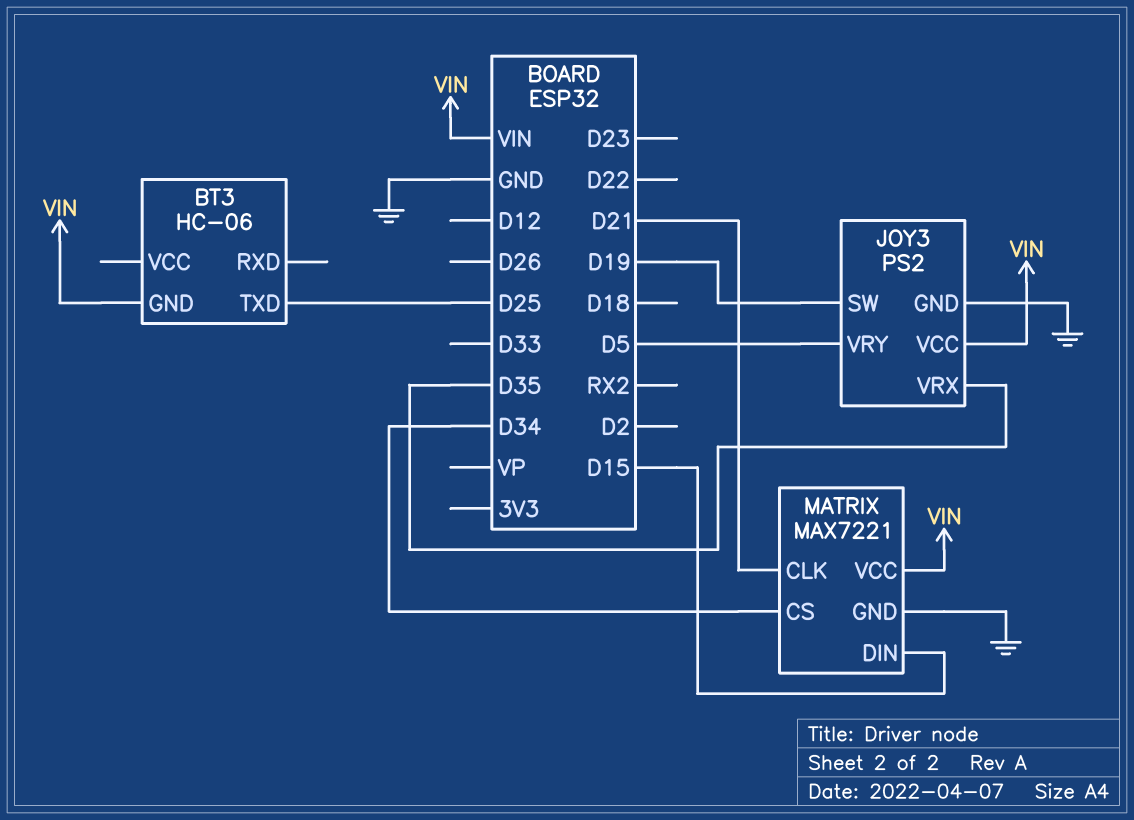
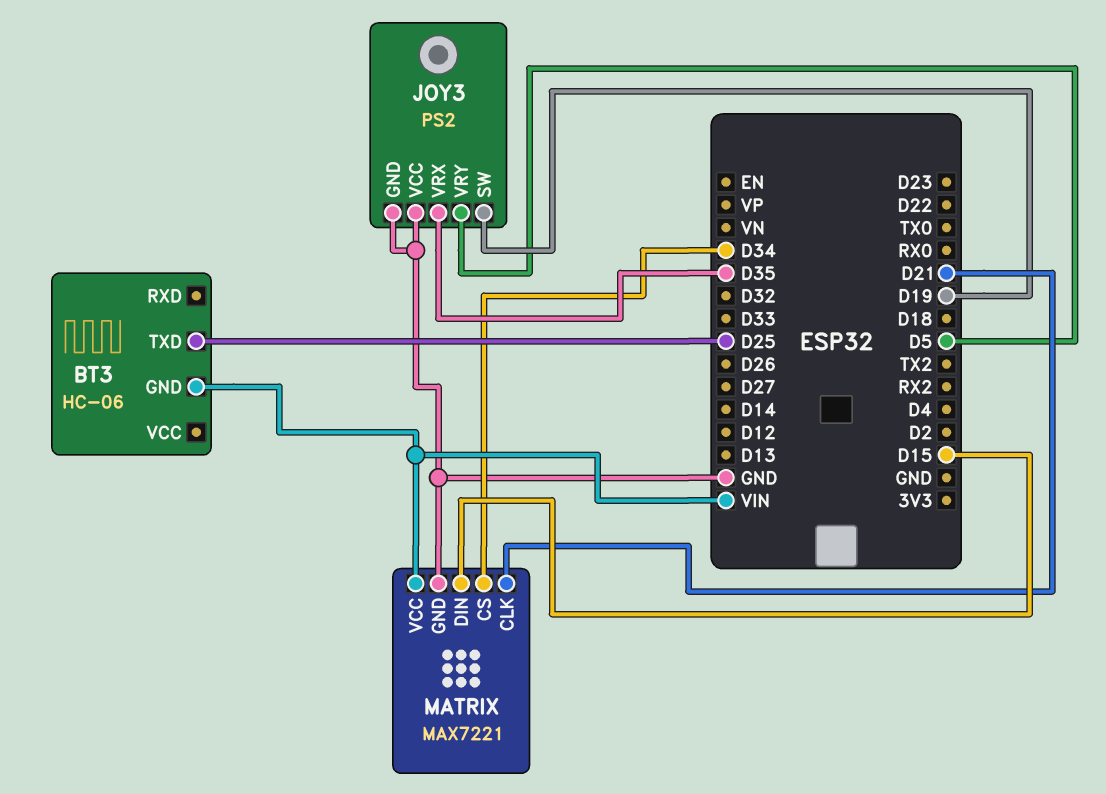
JOY3 pin VCC: VIN -> GND

